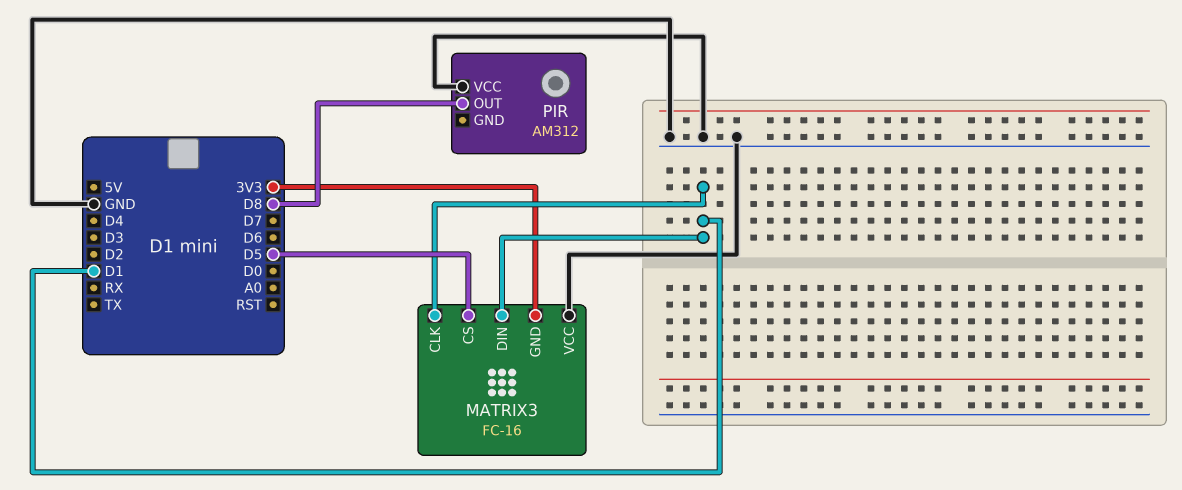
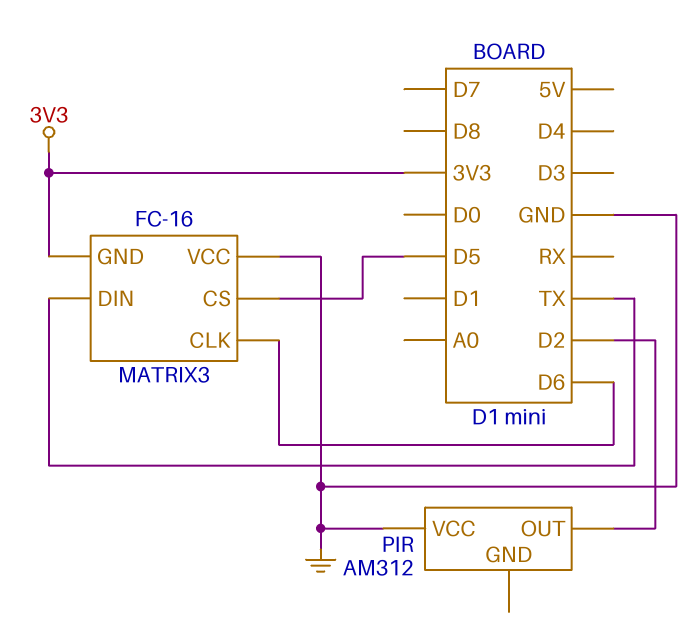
MATRIX3 pin CLK: D1 -> D6
MATRIX3 pin DIN: D1 -> TX
PIR pin OUT: D8 -> D2

